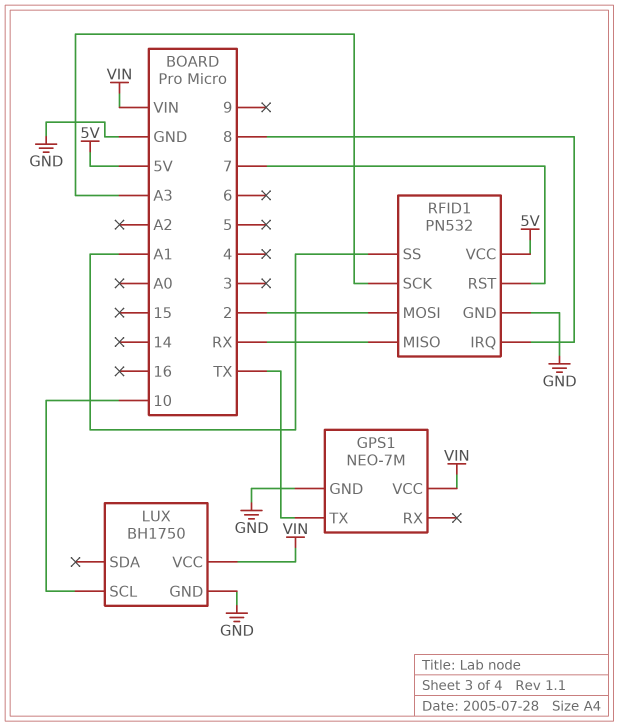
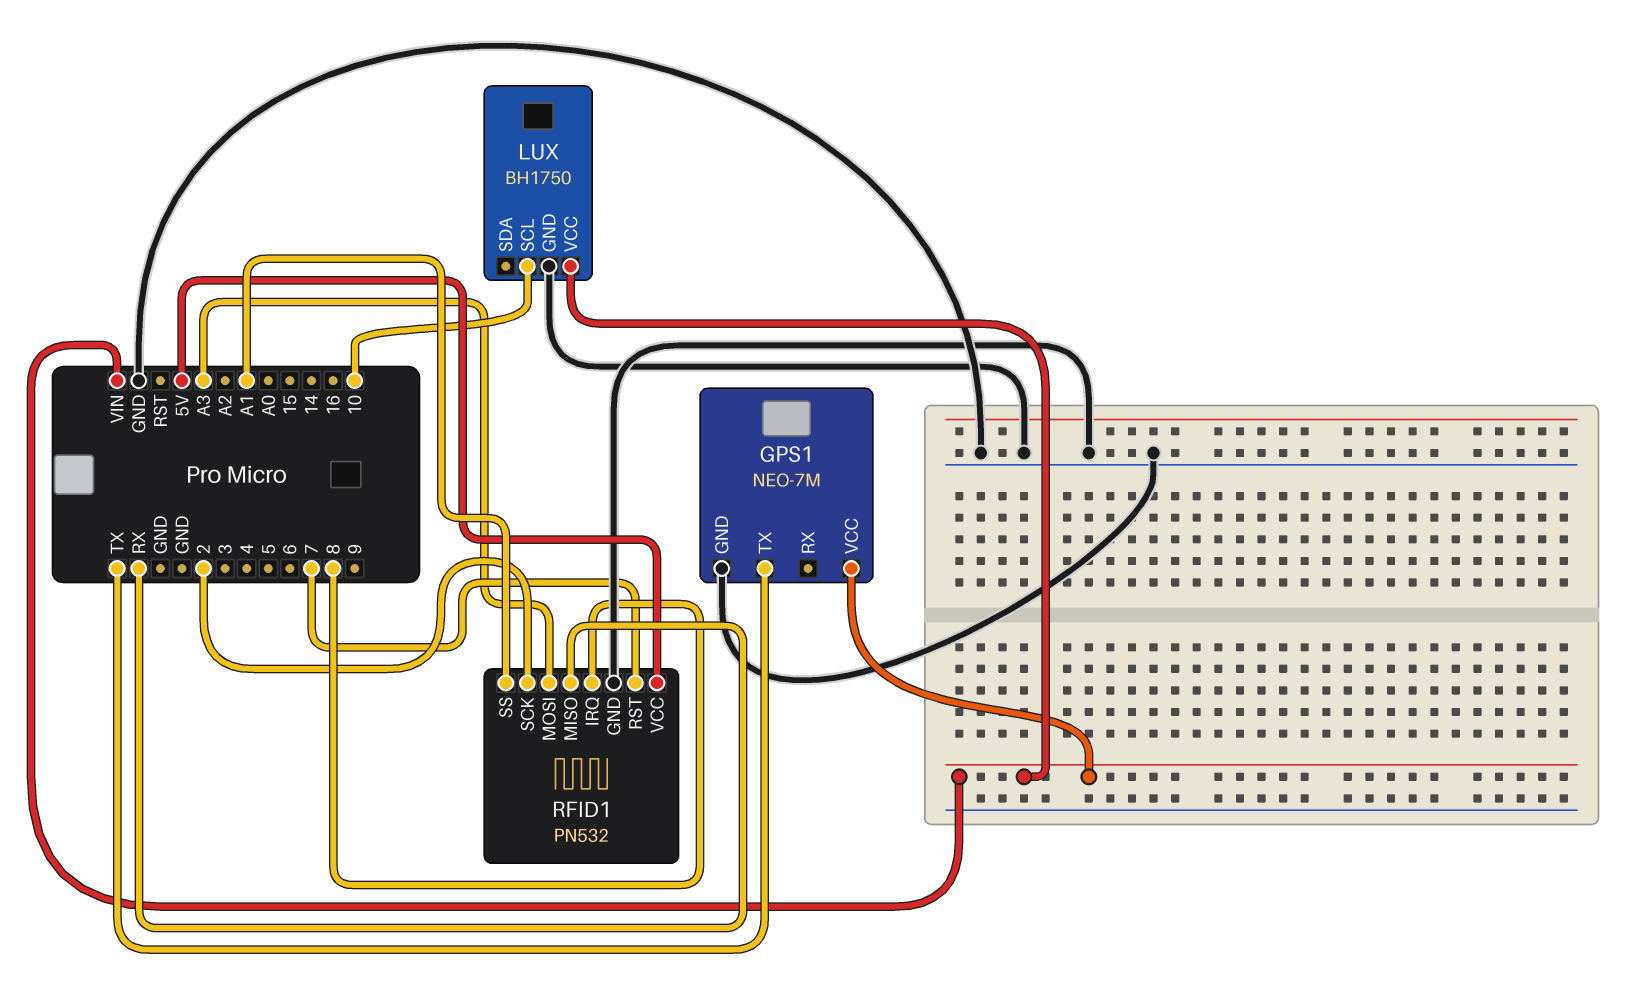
RFID1 pin MOSI: 2 -> A3
RFID1 pin SCK: A3 -> 2

